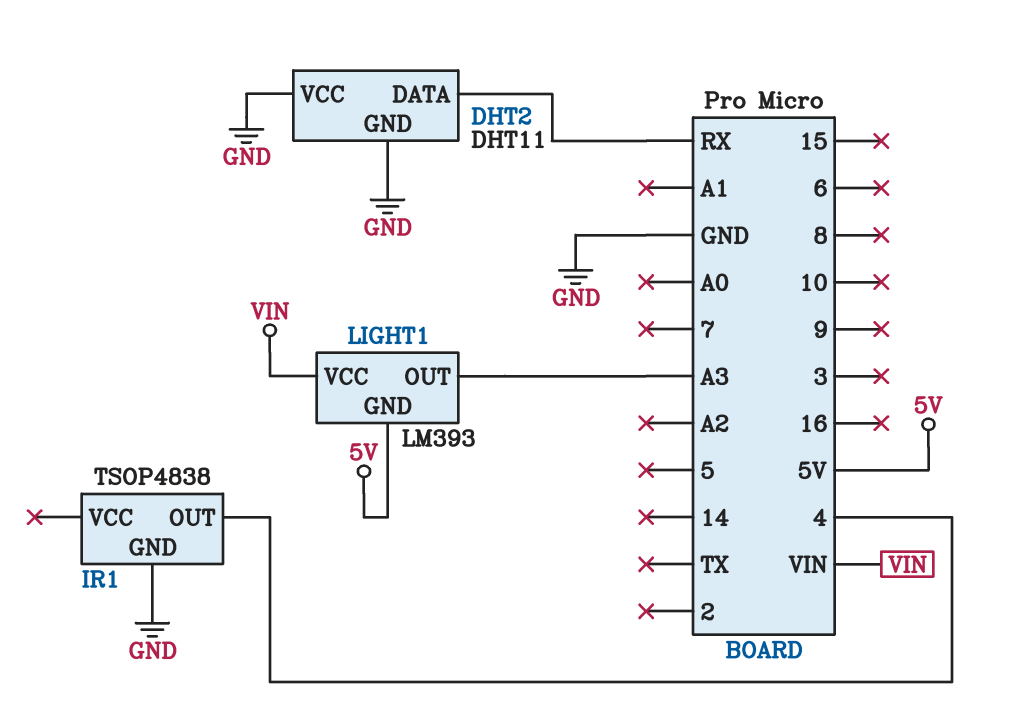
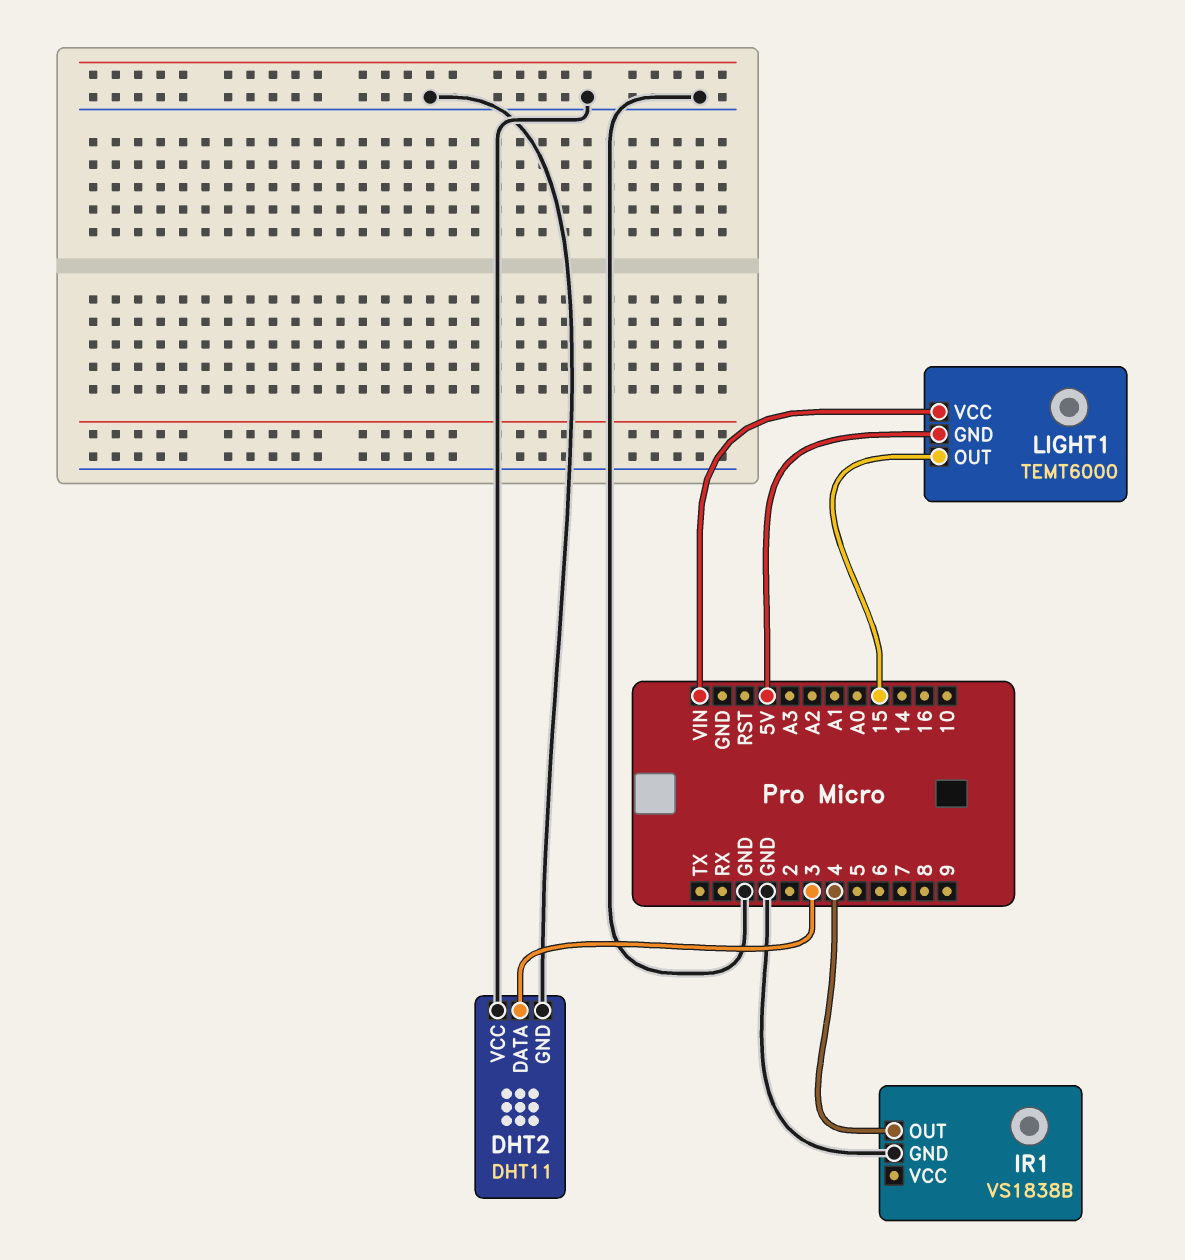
DHT2 pin DATA: RX -> 3
IR1: TSOP4838 -> VS1838B
LIGHT1: LM393 -> TEMT6000
LIGHT1 pin OUT: A3 -> 15

